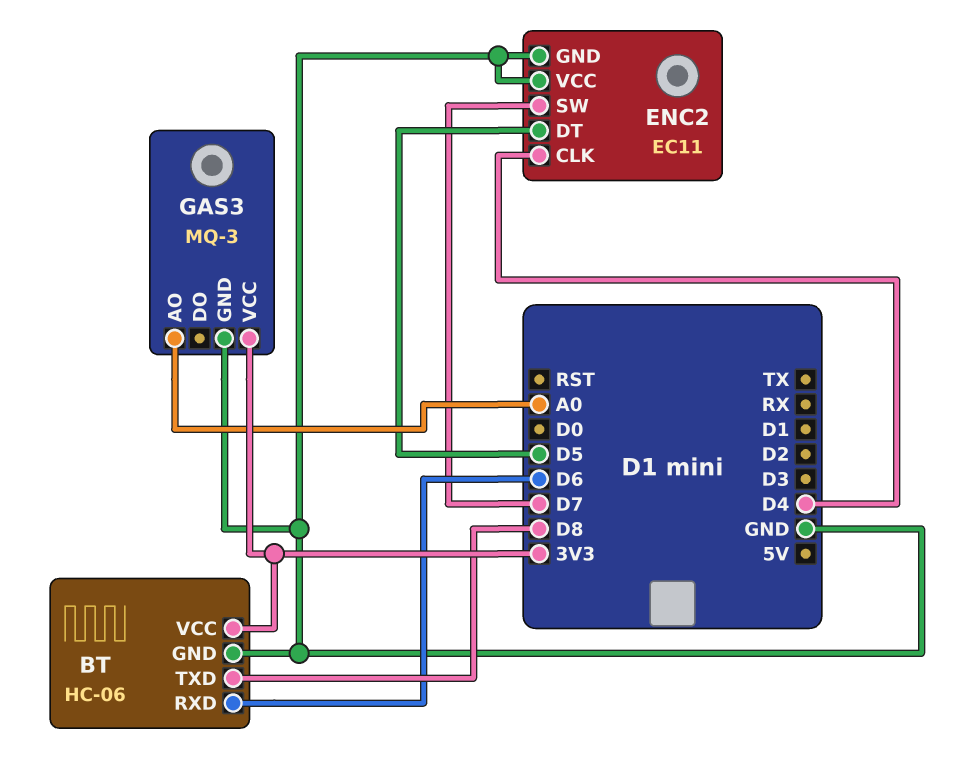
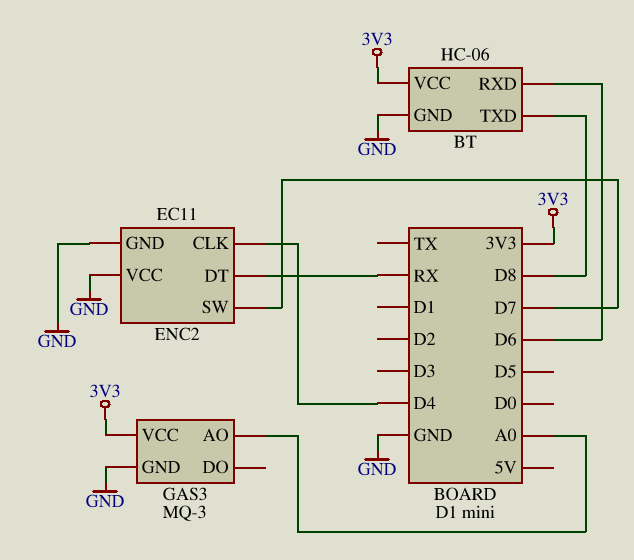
ENC2 pin DT: D5 -> RX

